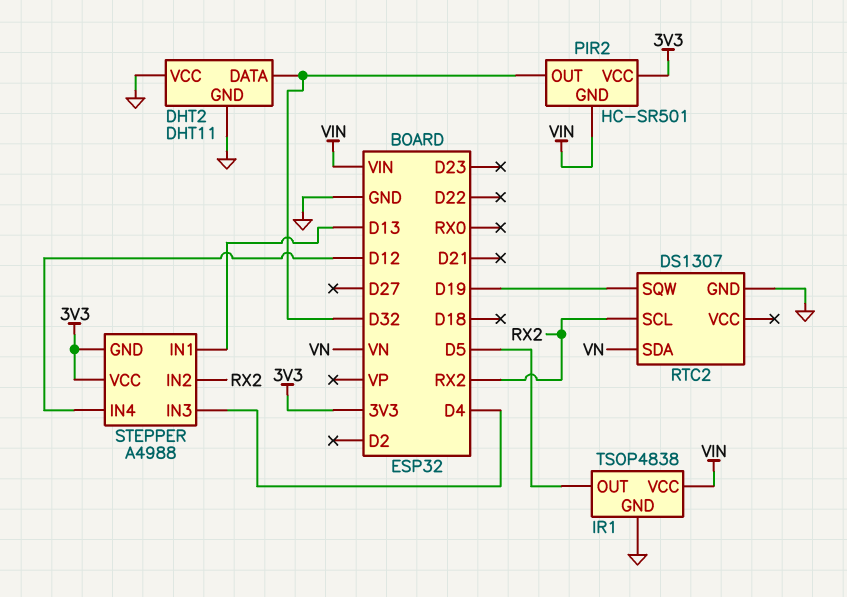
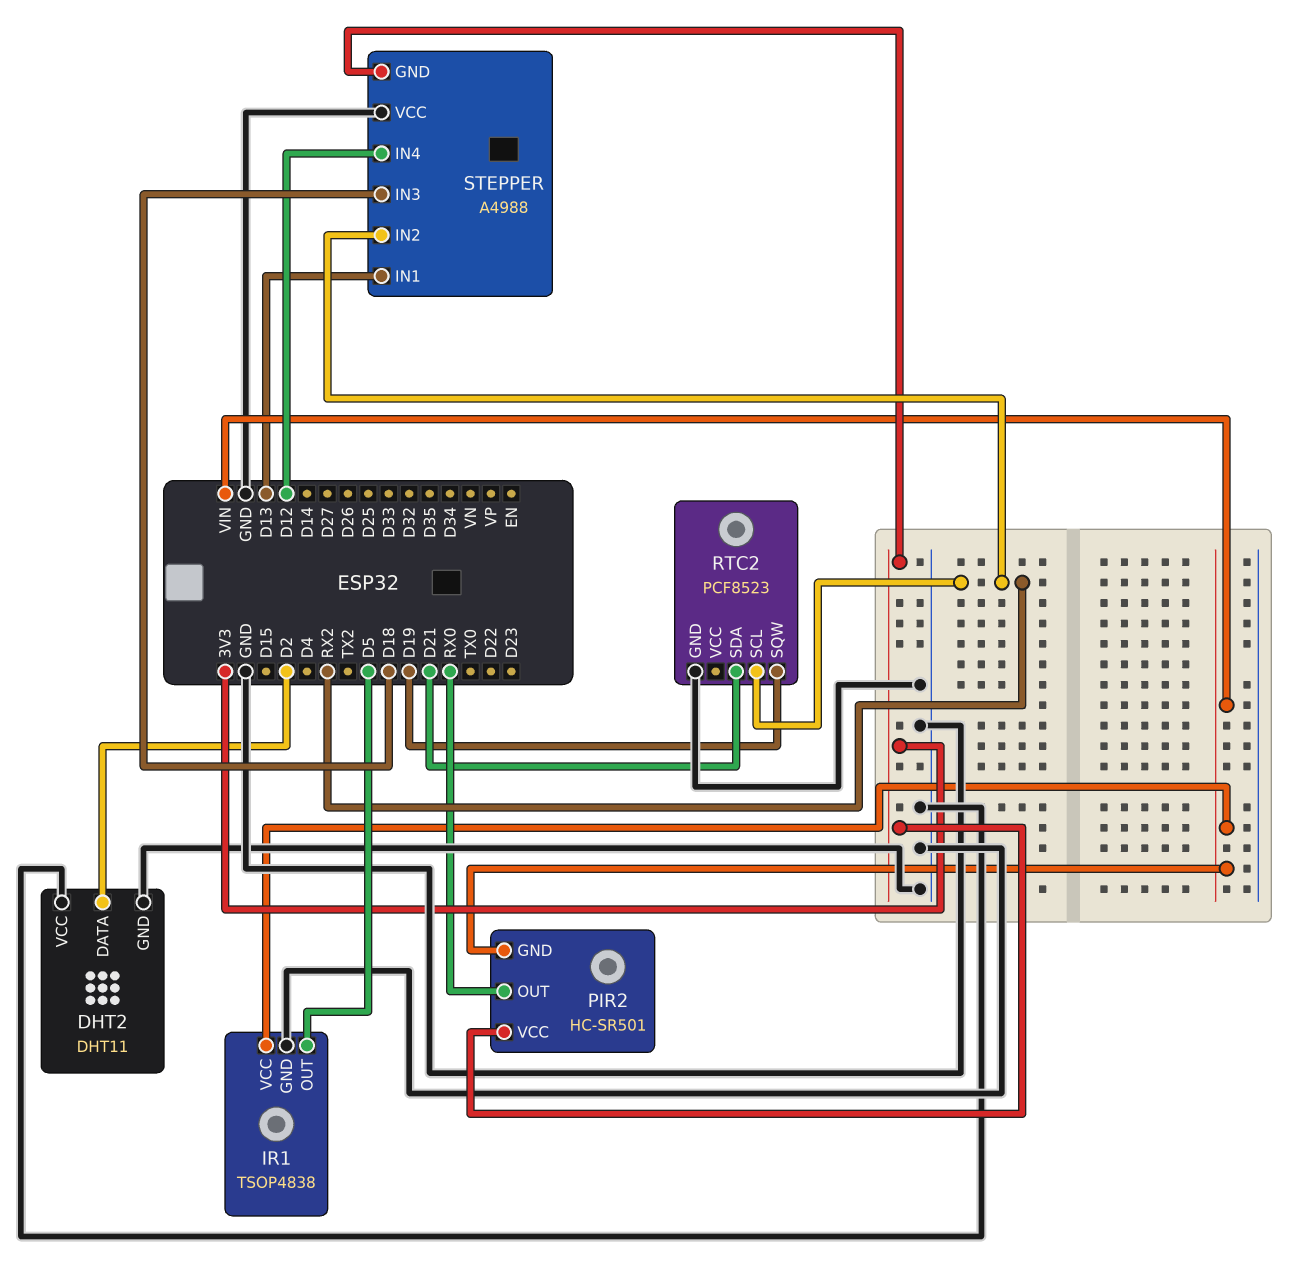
DHT2 pin DATA: D32 -> D2
PIR2 pin OUT: D32 -> RX0
RTC2: DS1307 -> PCF8523
RTC2 pin SDA: VN -> D21
STEPPER pin IN3: D4 -> D18
STEPPER pin VCC: 3V3 -> GND

